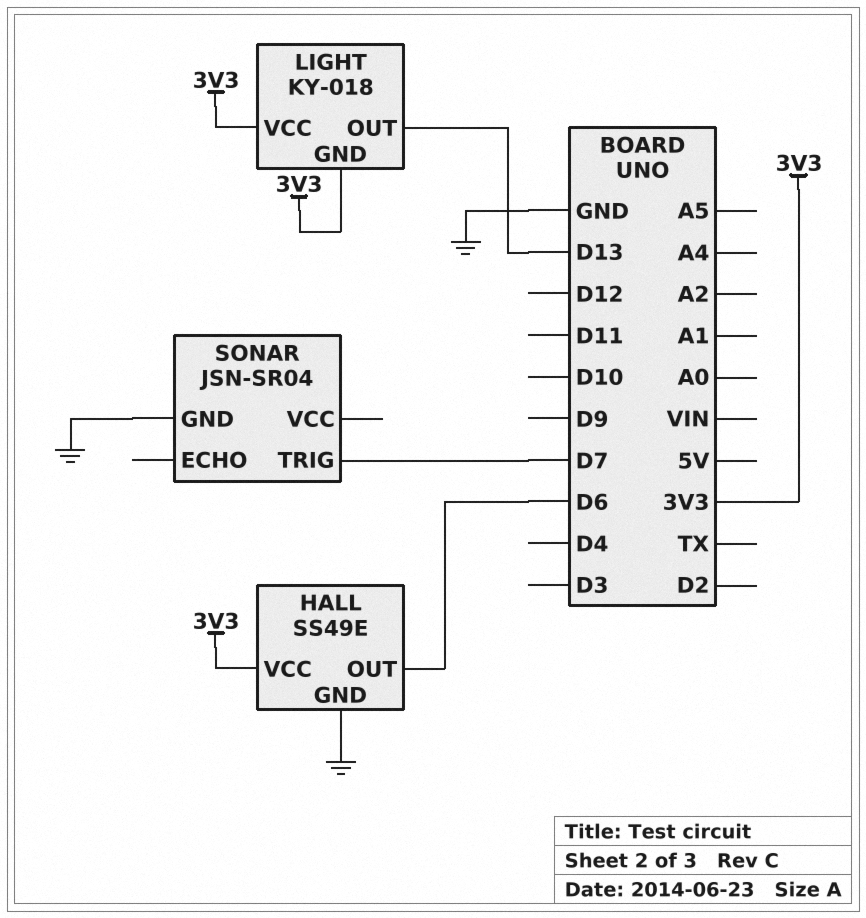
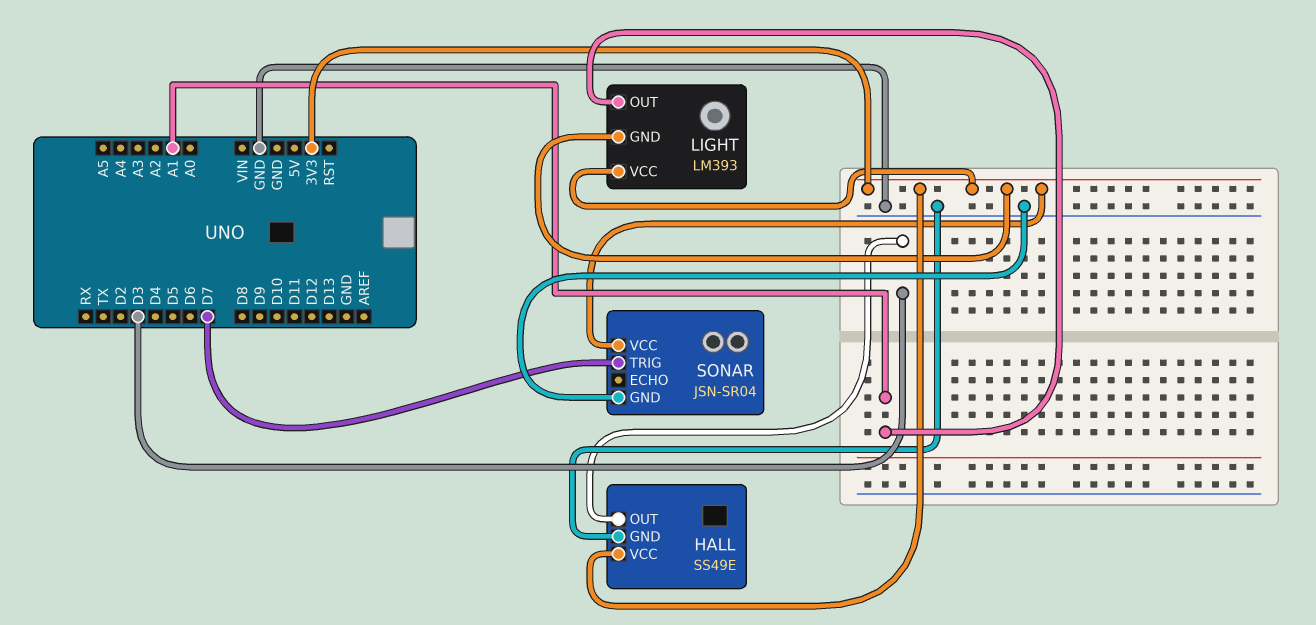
HALL pin OUT: D6 -> D3
LIGHT: KY-018 -> LM393
LIGHT pin OUT: D13 -> A1
SONAR pin VCC: none -> 3V3

